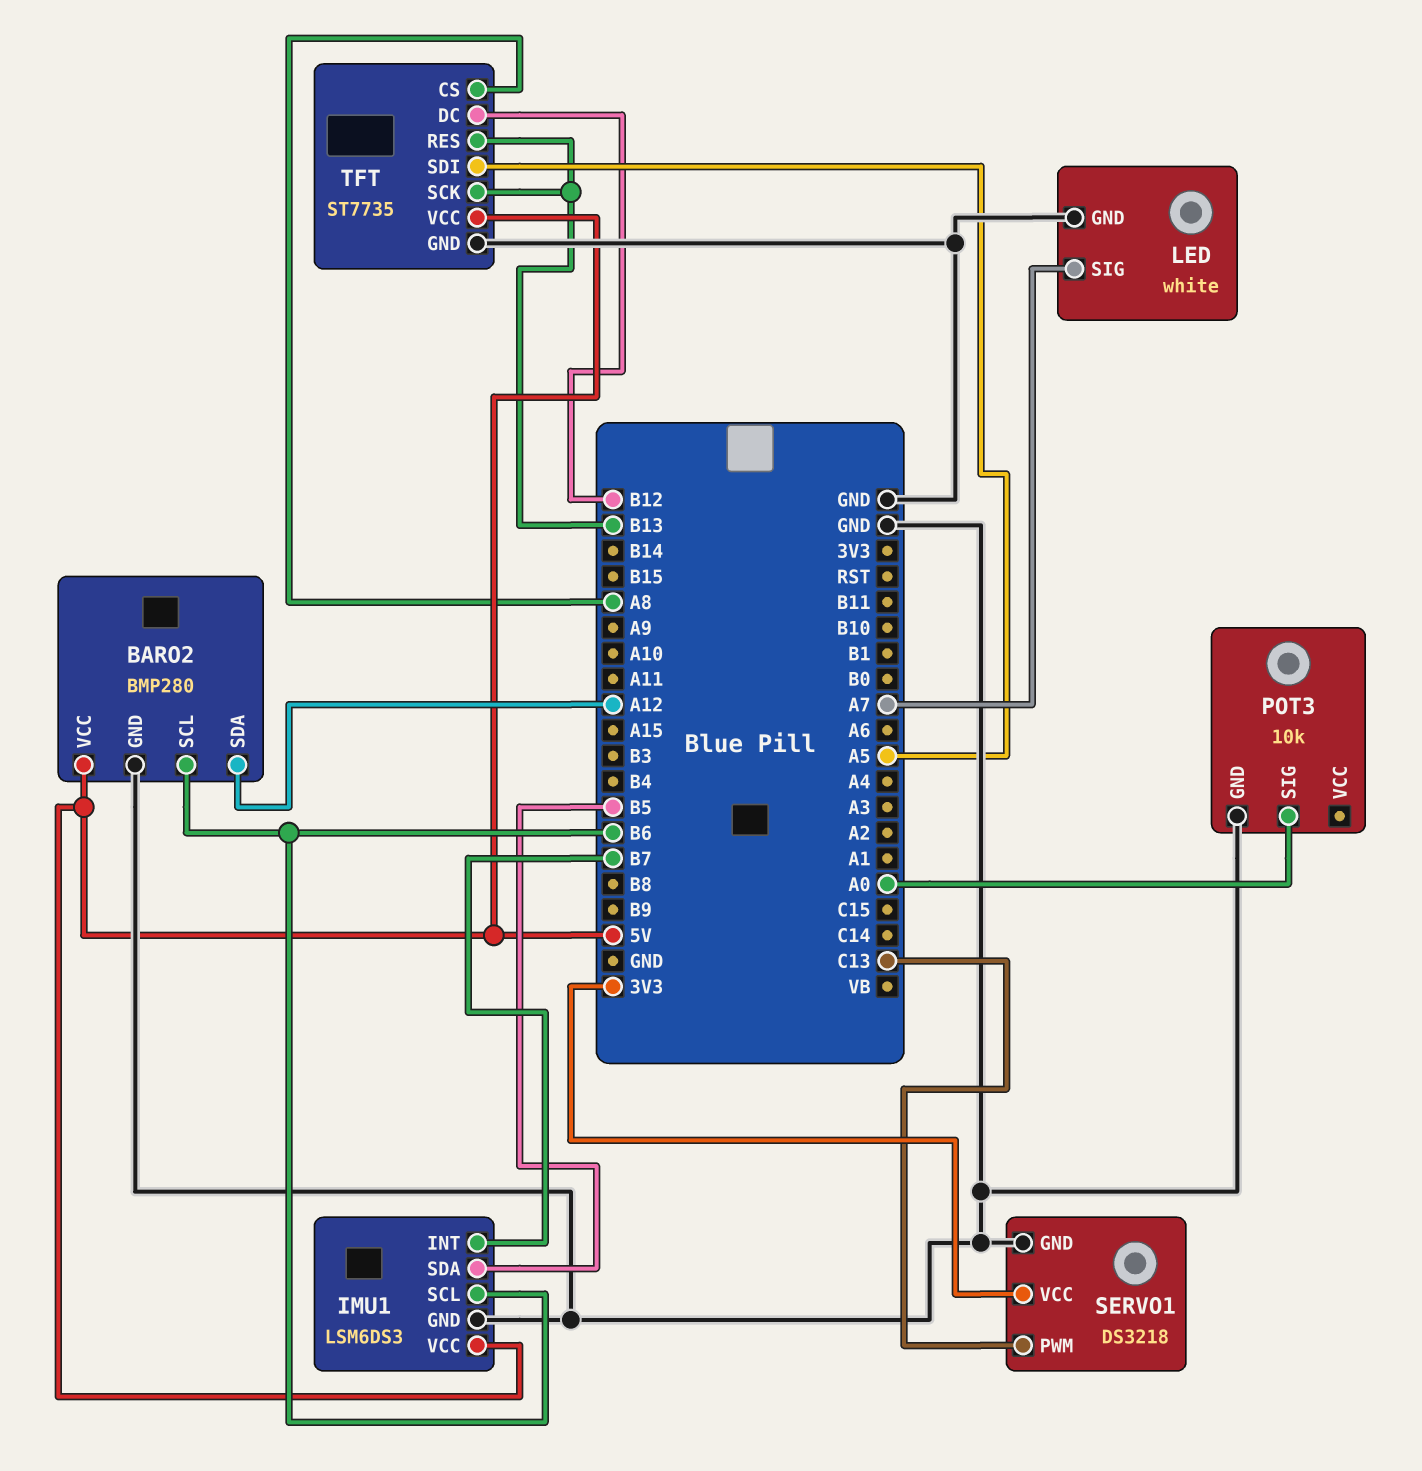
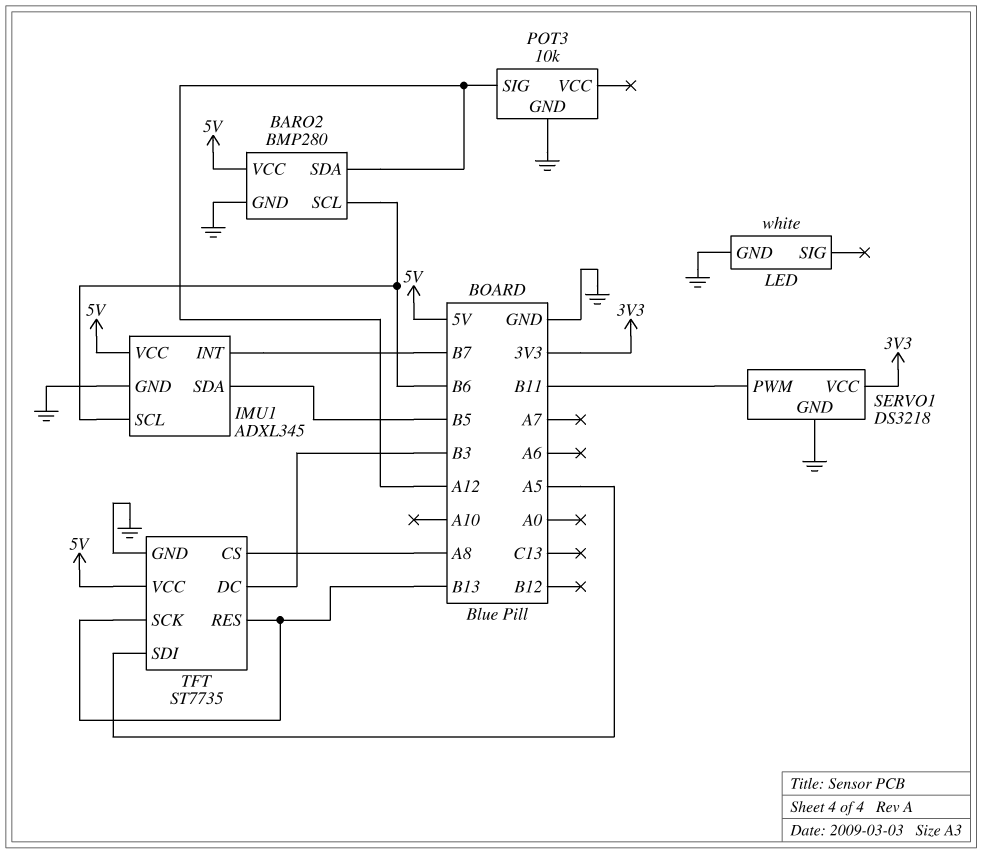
IMU1: LSM6DS3 -> ADXL345
LED pin SIG: A7 -> none
POT3 pin SIG: A0 -> A12
SERVO1 pin PWM: C13 -> B11
TFT pin DC: B12 -> B3

